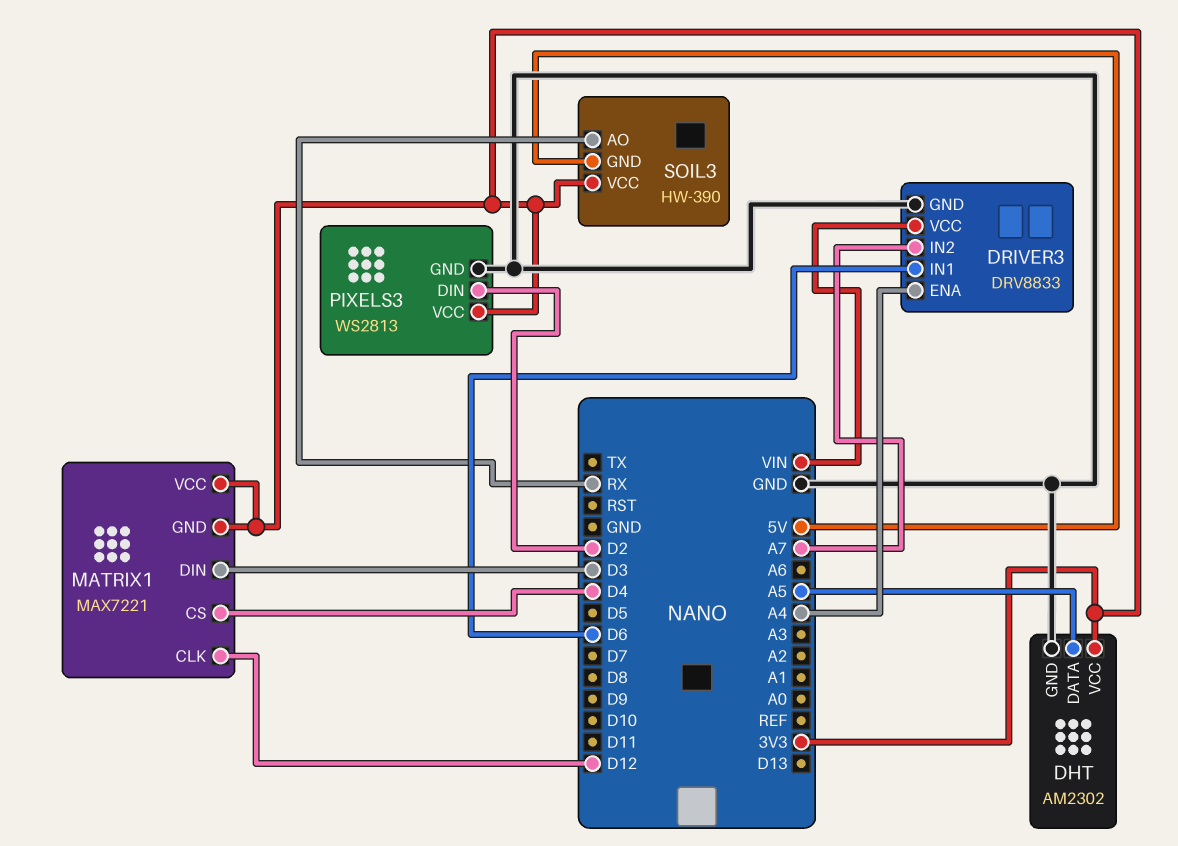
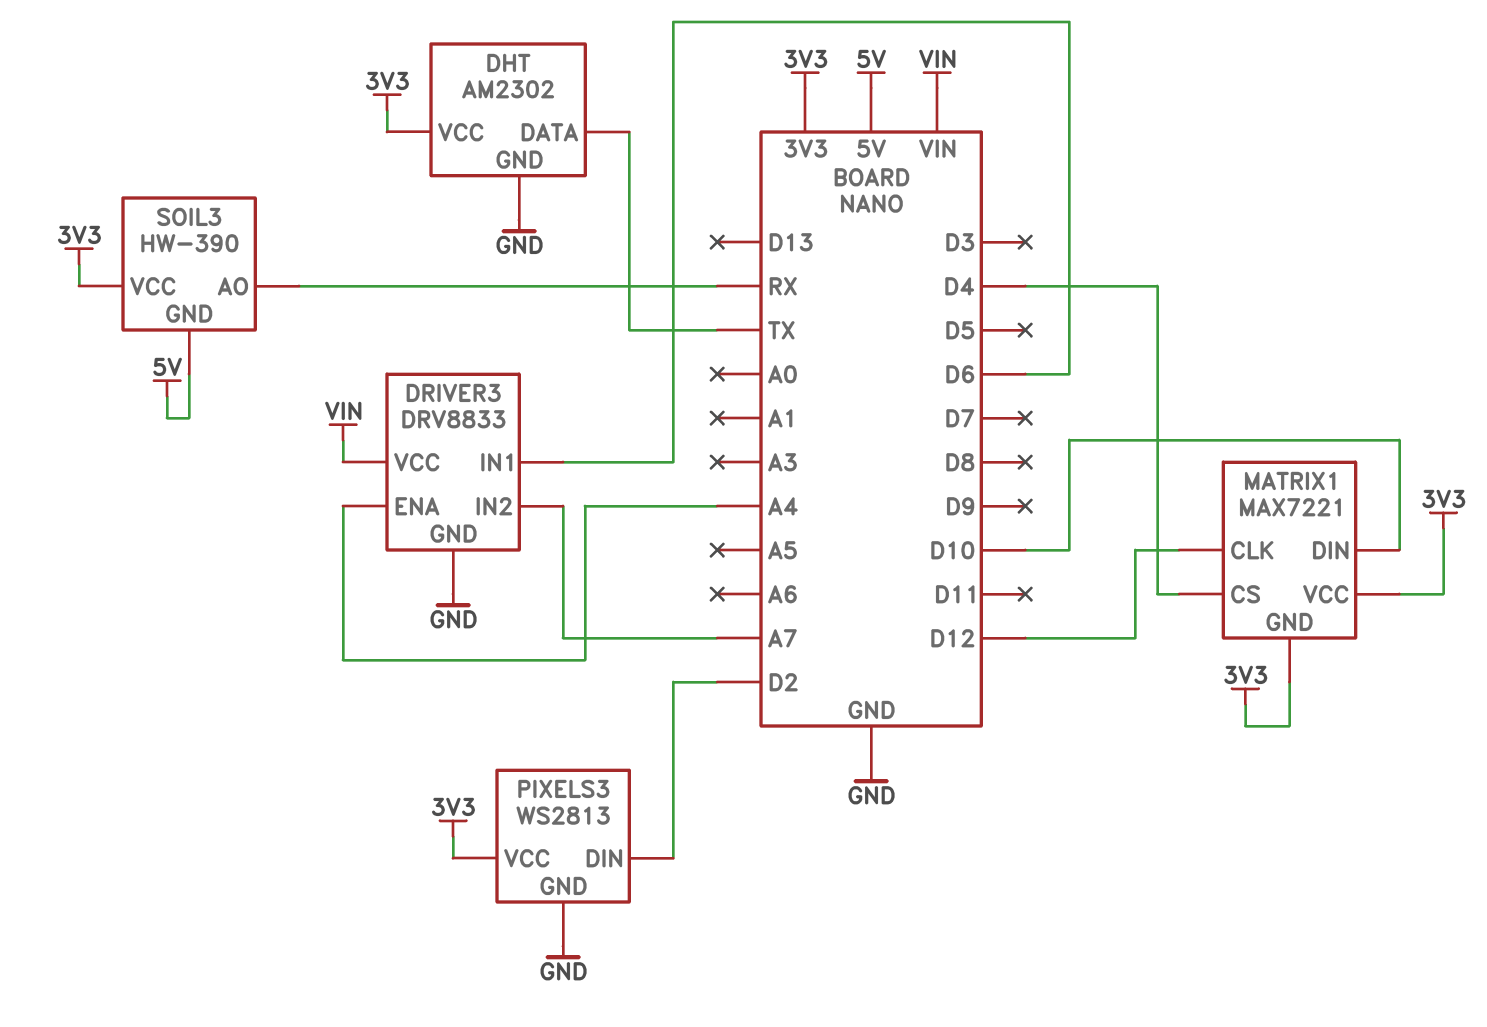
DHT pin DATA: A5 -> TX
MATRIX1 pin DIN: D3 -> D10

